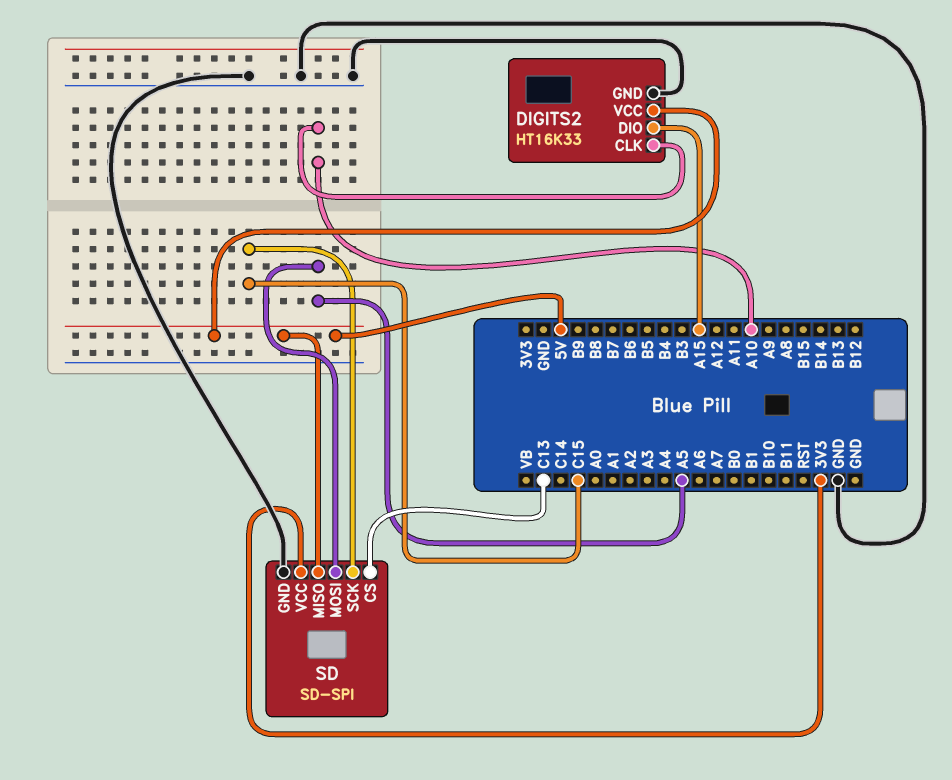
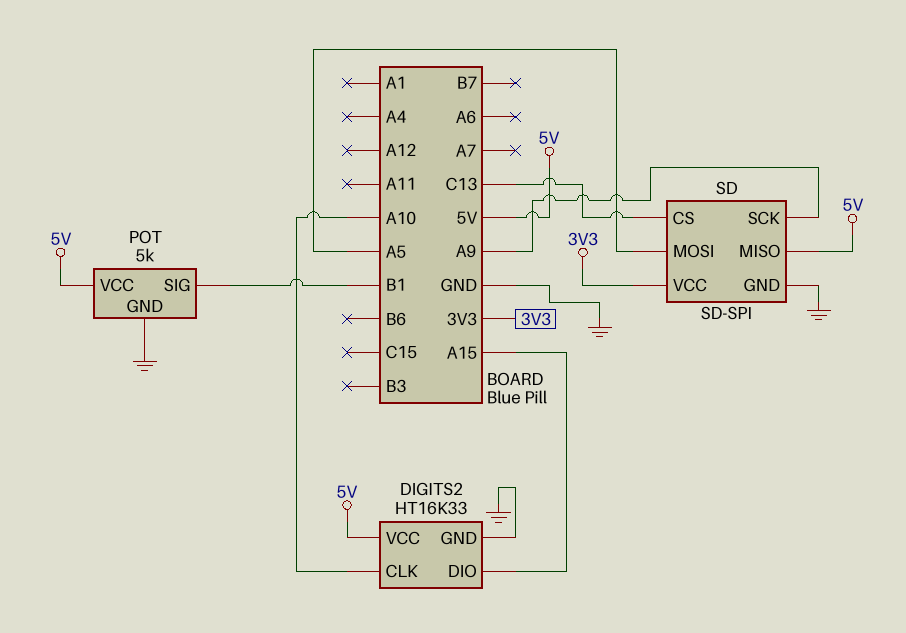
POT: none -> 5k
POT pin GND: none -> GND
POT pin SIG: none -> B1
POT pin VCC: none -> 5V
SD pin SCK: C15 -> A9

